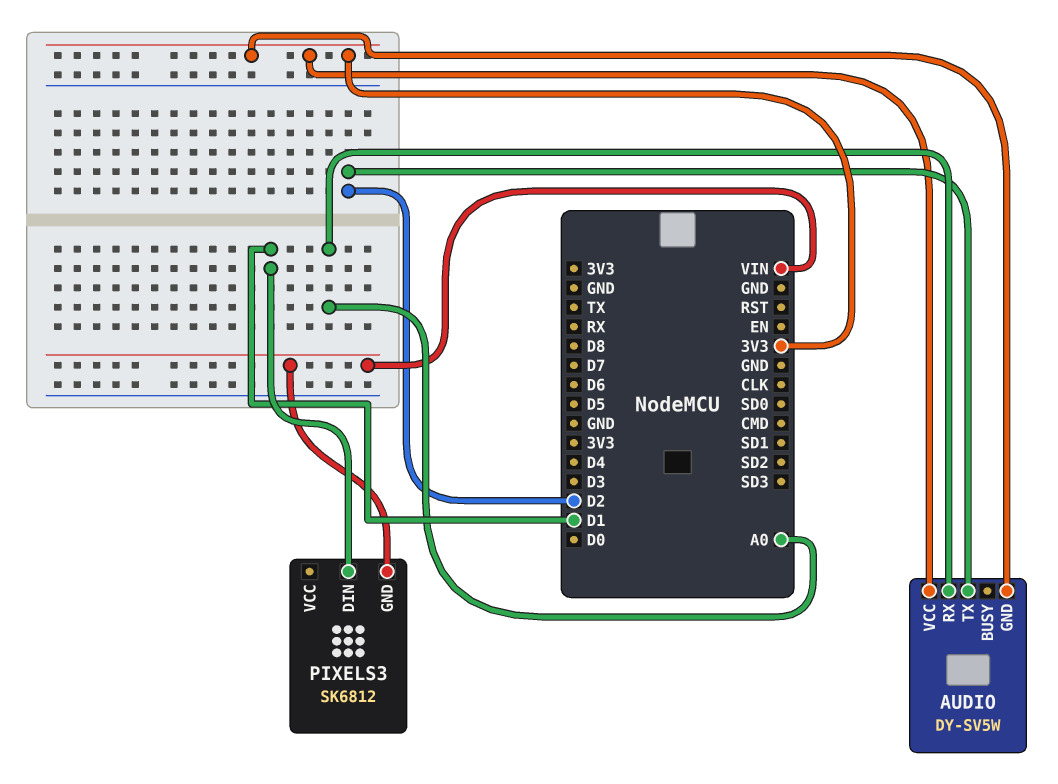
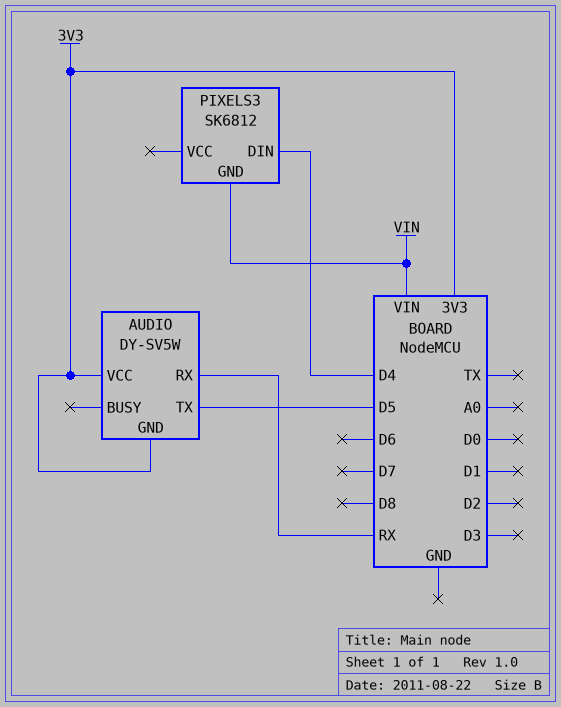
AUDIO pin RX: A0 -> RX
AUDIO pin TX: D2 -> D5
PIXELS3 pin DIN: D1 -> D4

